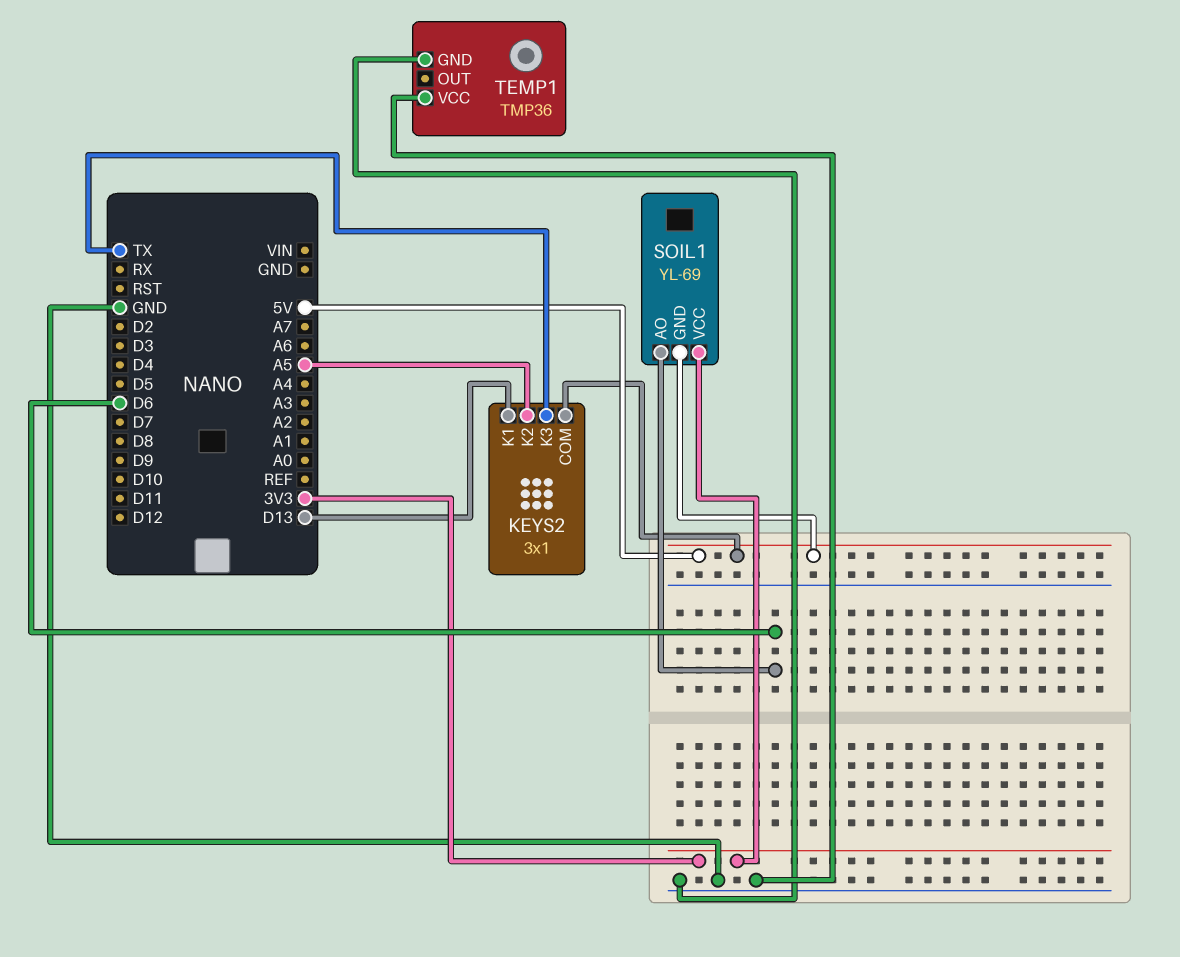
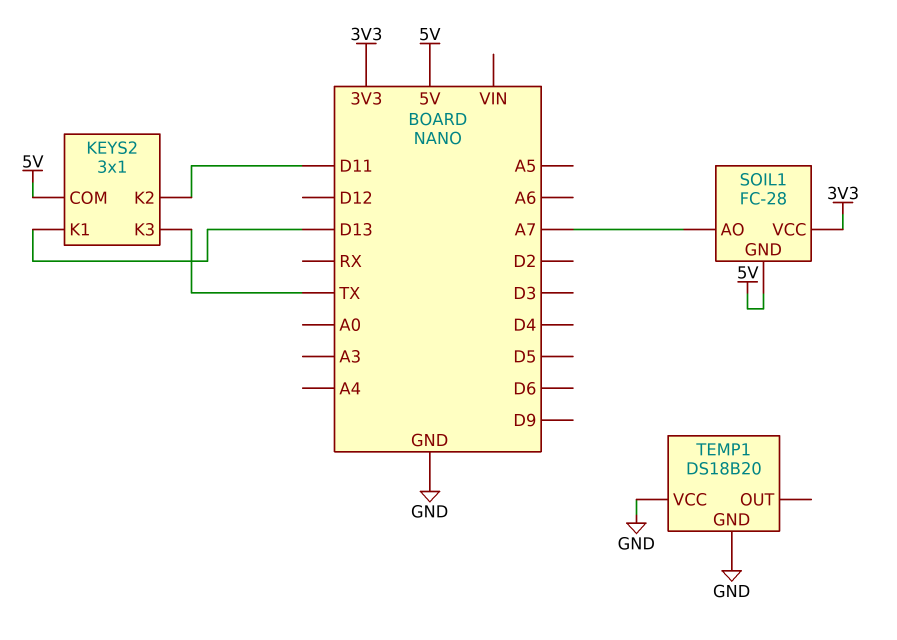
KEYS2 pin K2: A5 -> D11
SOIL1: YL-69 -> FC-28
SOIL1 pin AO: D6 -> A7
TEMP1: TMP36 -> DS18B20

